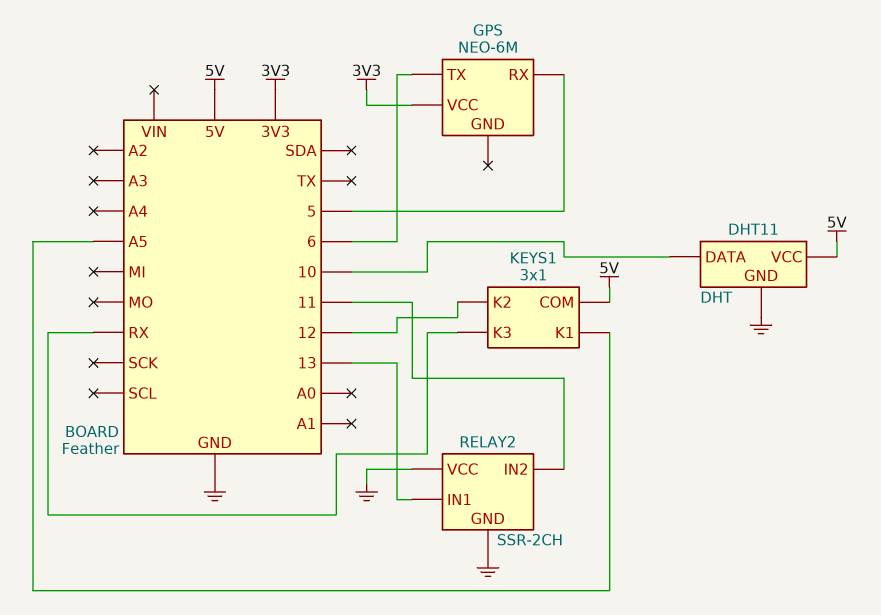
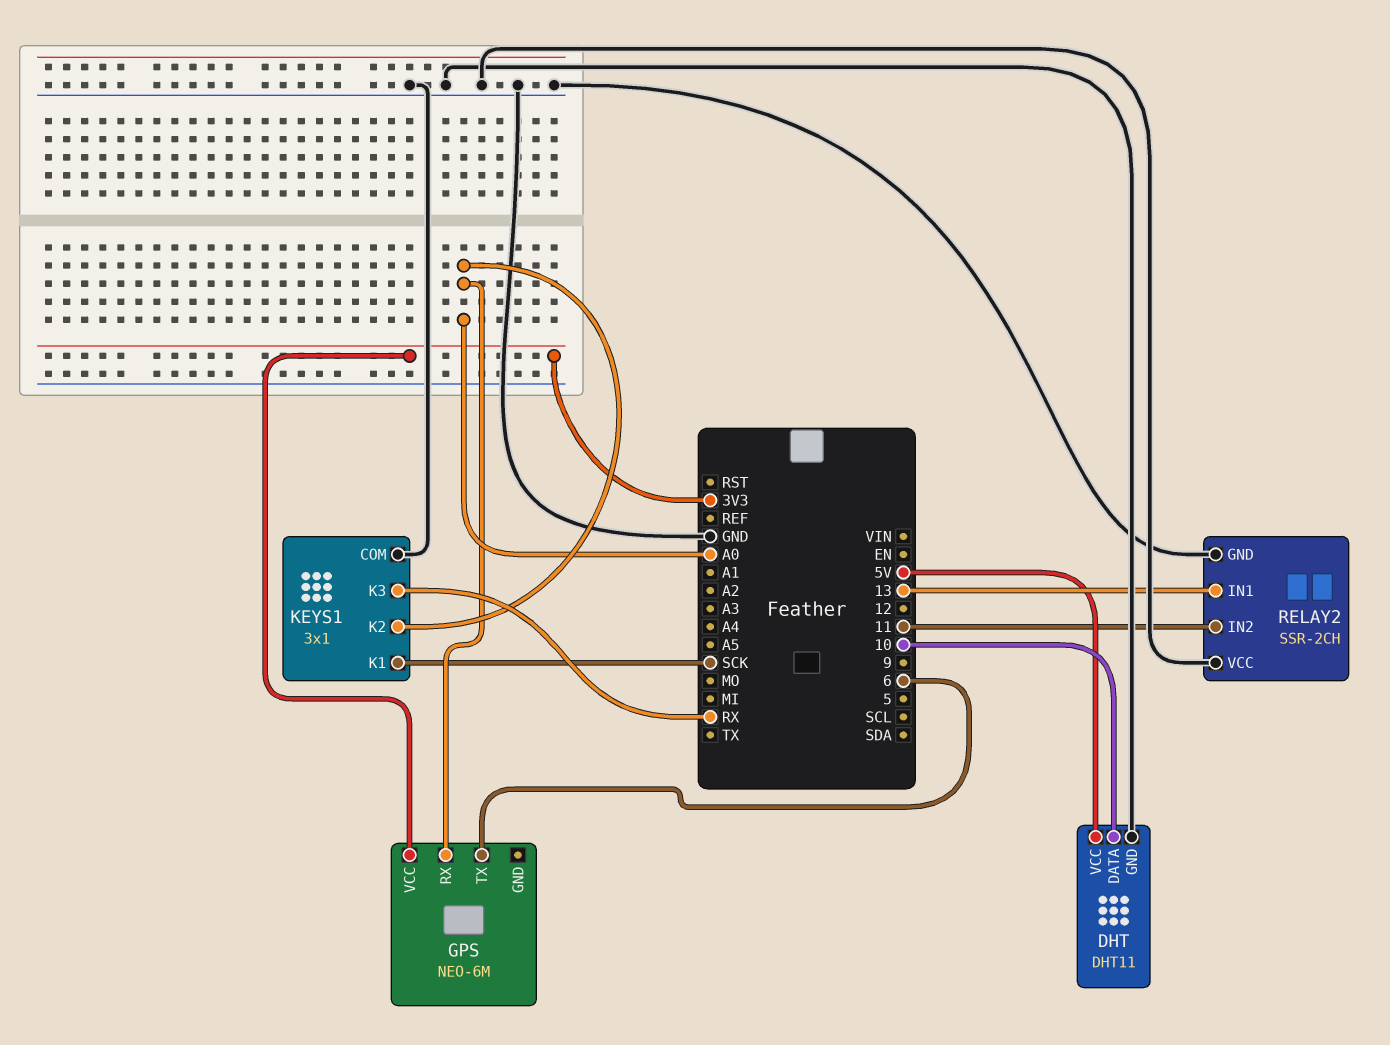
GPS pin RX: 5 -> A0
KEYS1 pin COM: 5V -> GND
KEYS1 pin K1: A5 -> SCK
KEYS1 pin K2: 12 -> A0

